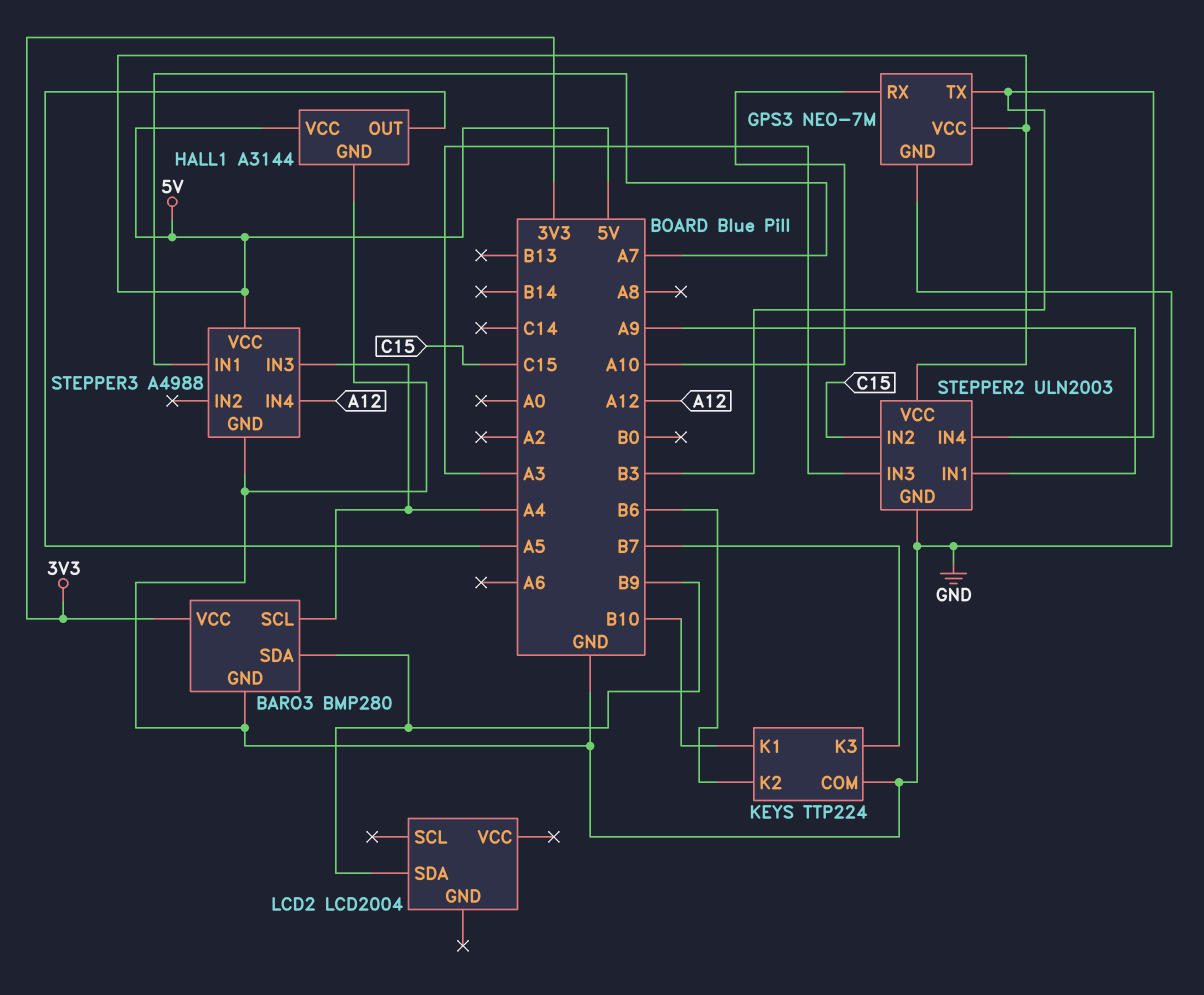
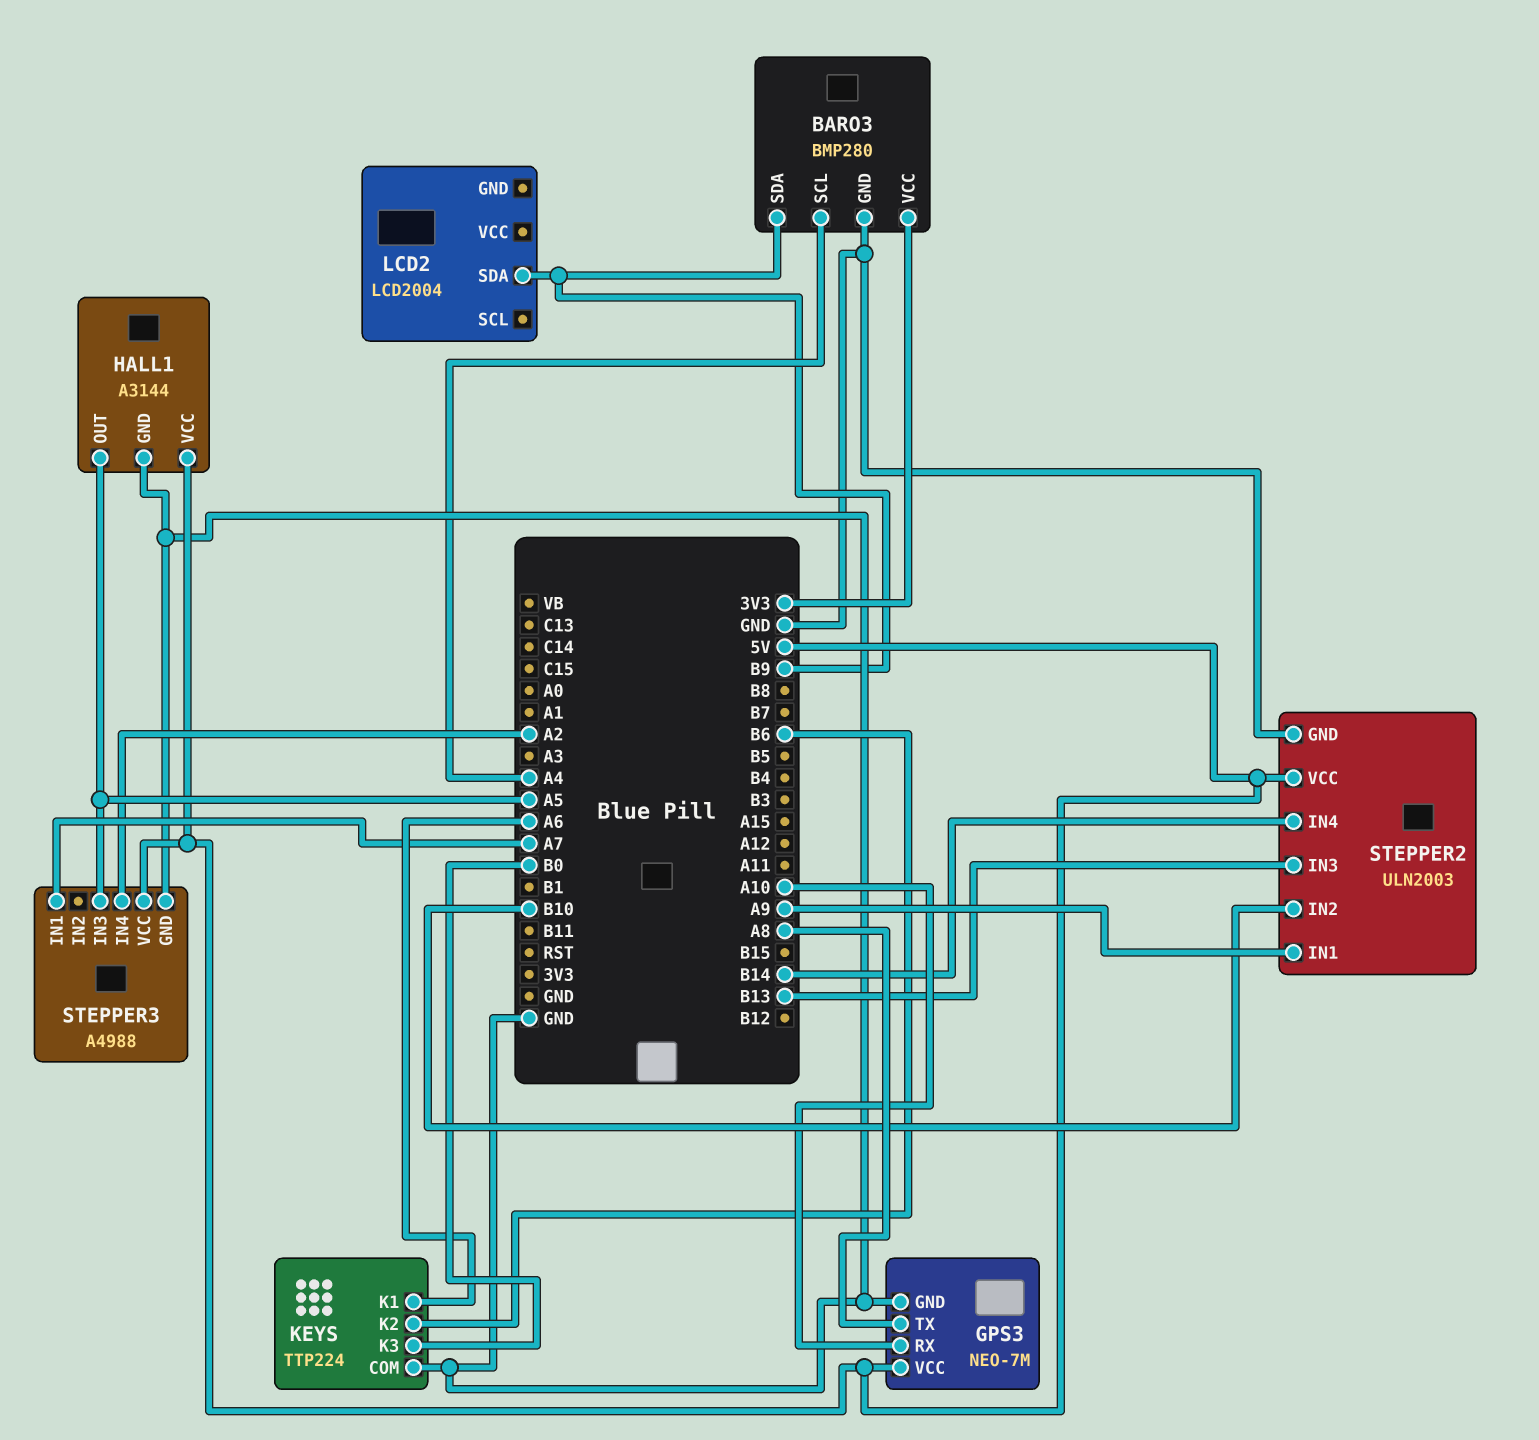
GPS3 pin TX: B3 -> A8
KEYS pin K1: B10 -> A6
KEYS pin K3: B7 -> B0
STEPPER2 pin IN2: C15 -> B10
STEPPER2 pin IN3: A3 -> B13
STEPPER2 pin IN4: B3 -> B14
STEPPER3 pin IN3: A4 -> A5
STEPPER3 pin IN4: A12 -> A2

